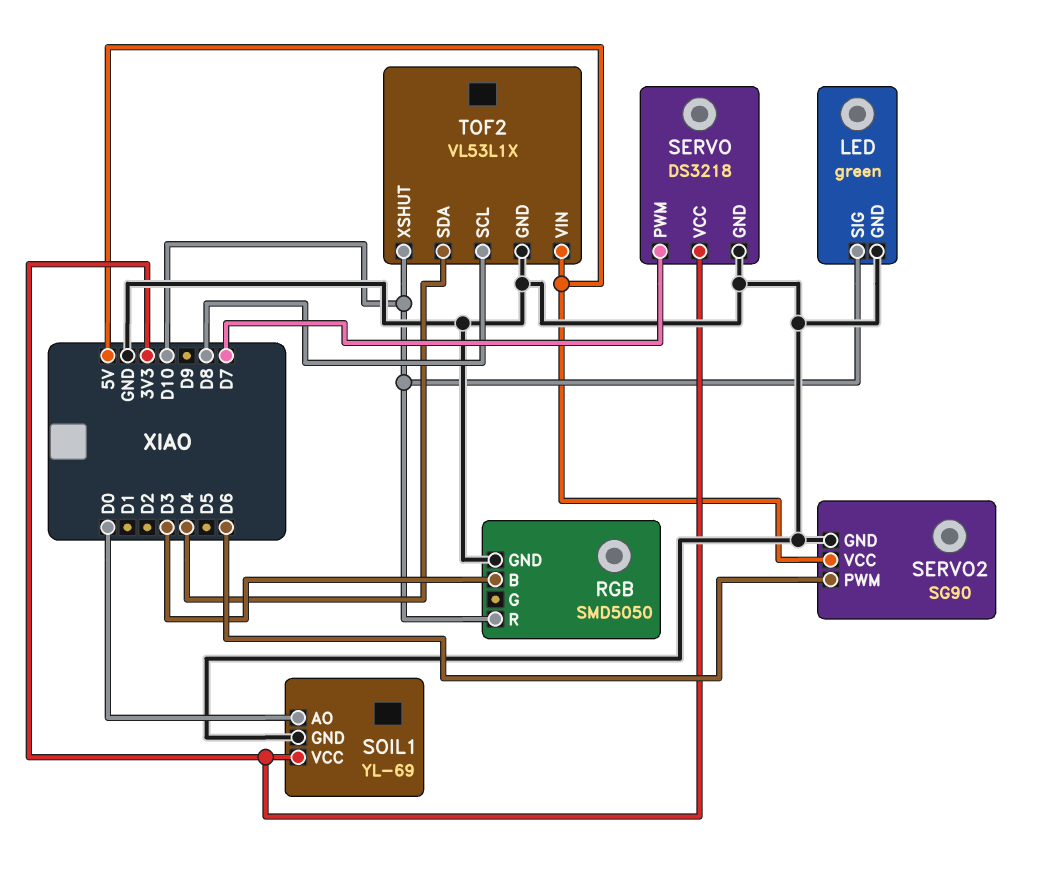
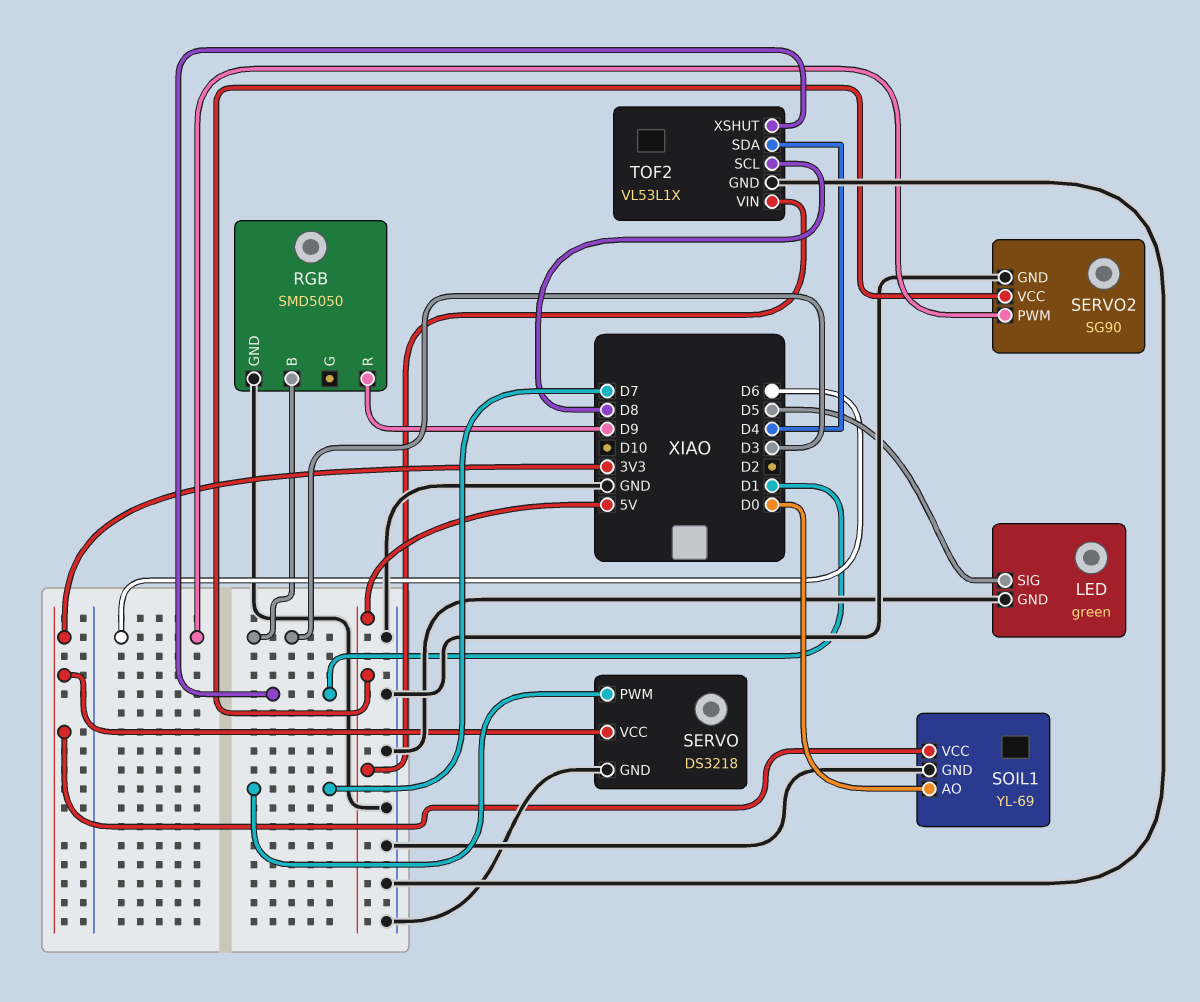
LED pin SIG: D10 -> D5
RGB pin R: D10 -> D9
TOF2 pin XSHUT: D10 -> D1

